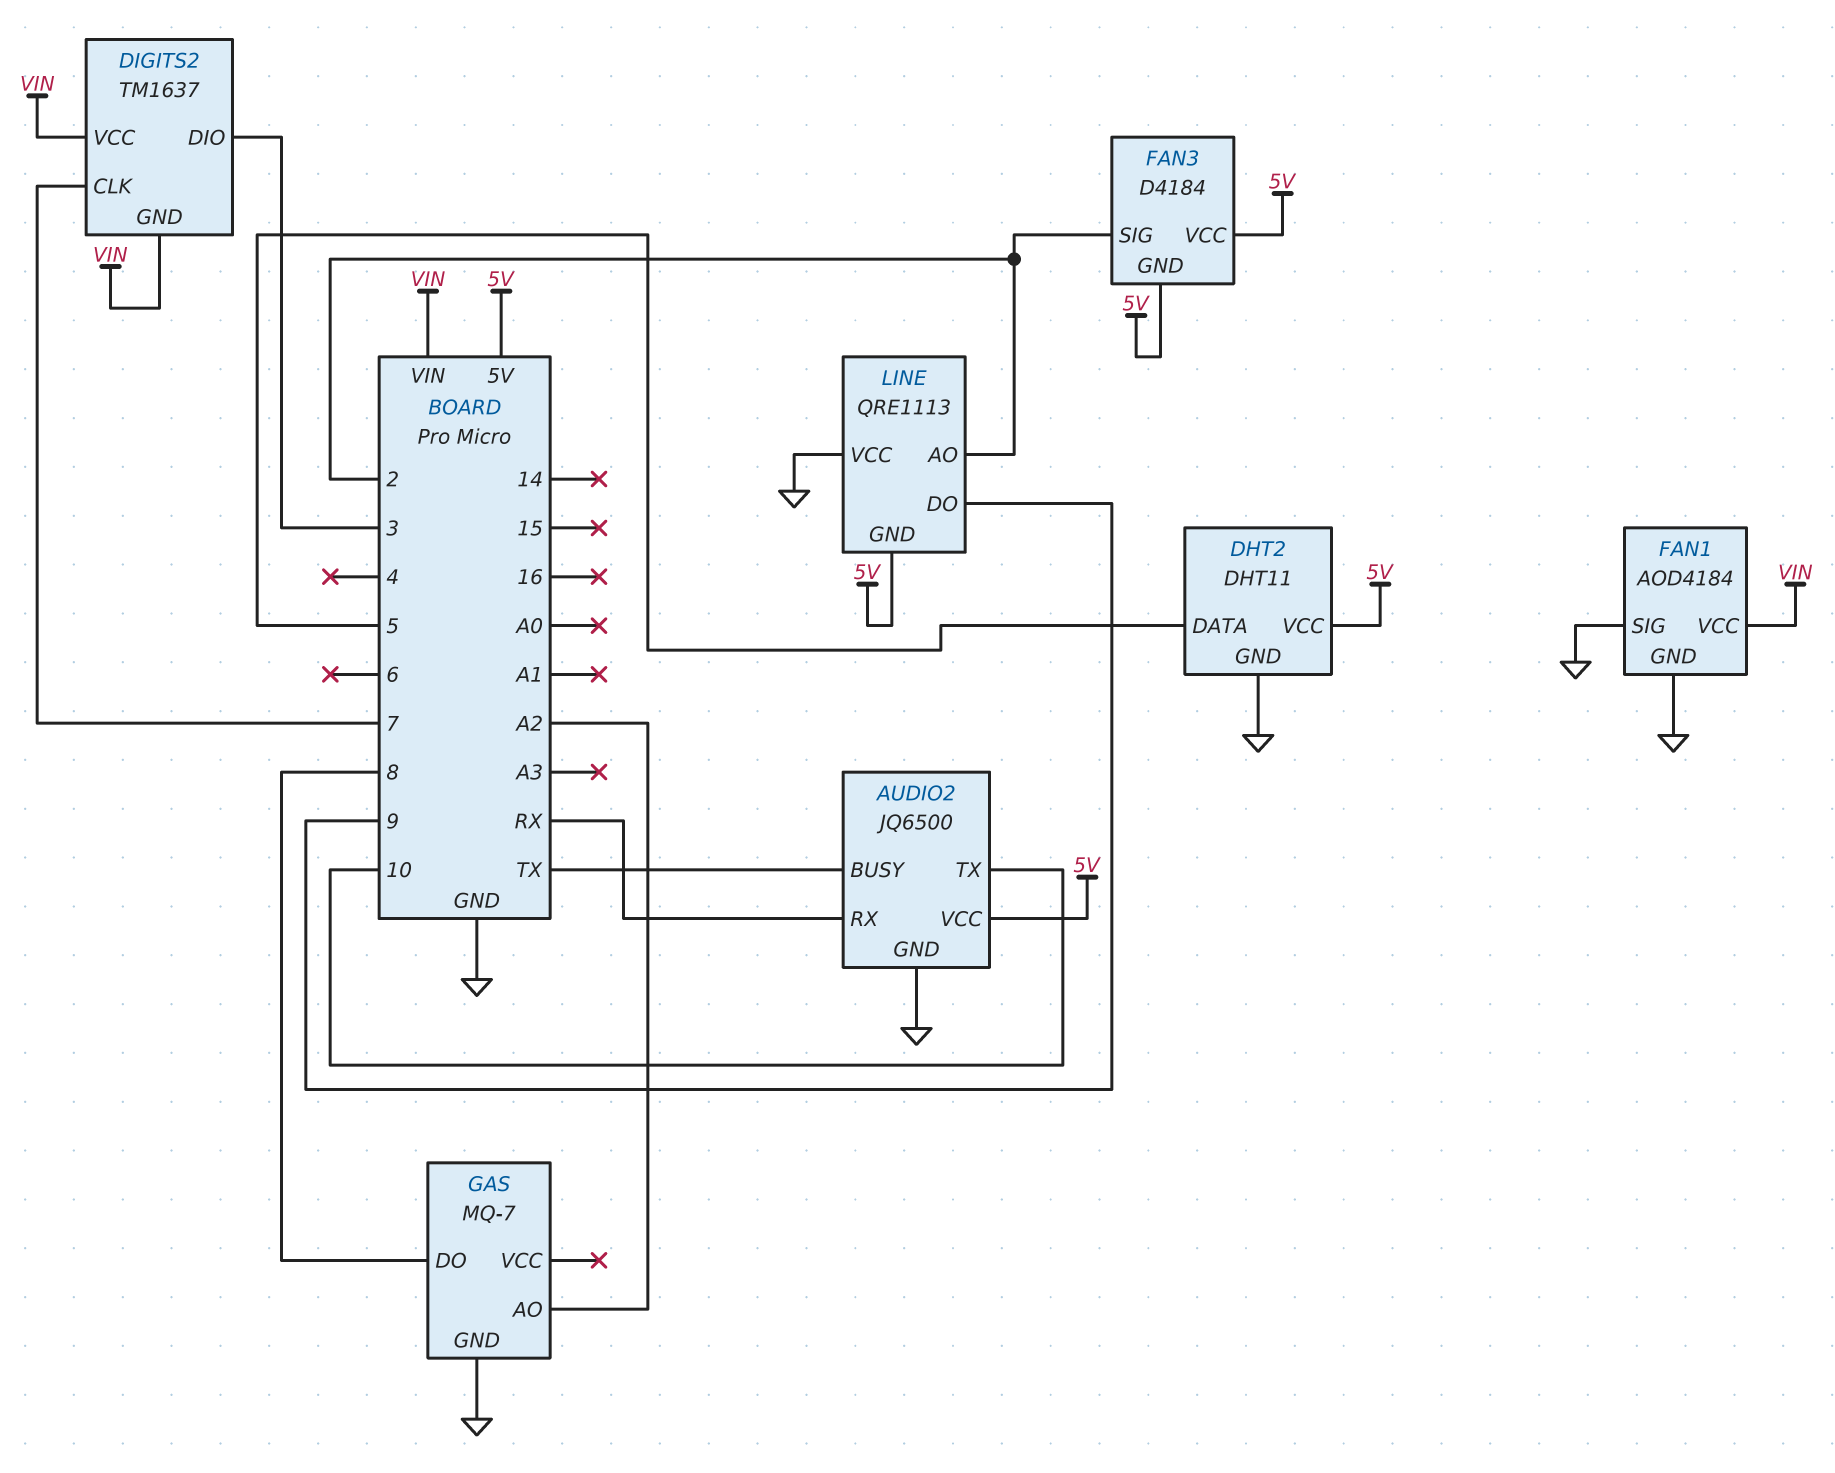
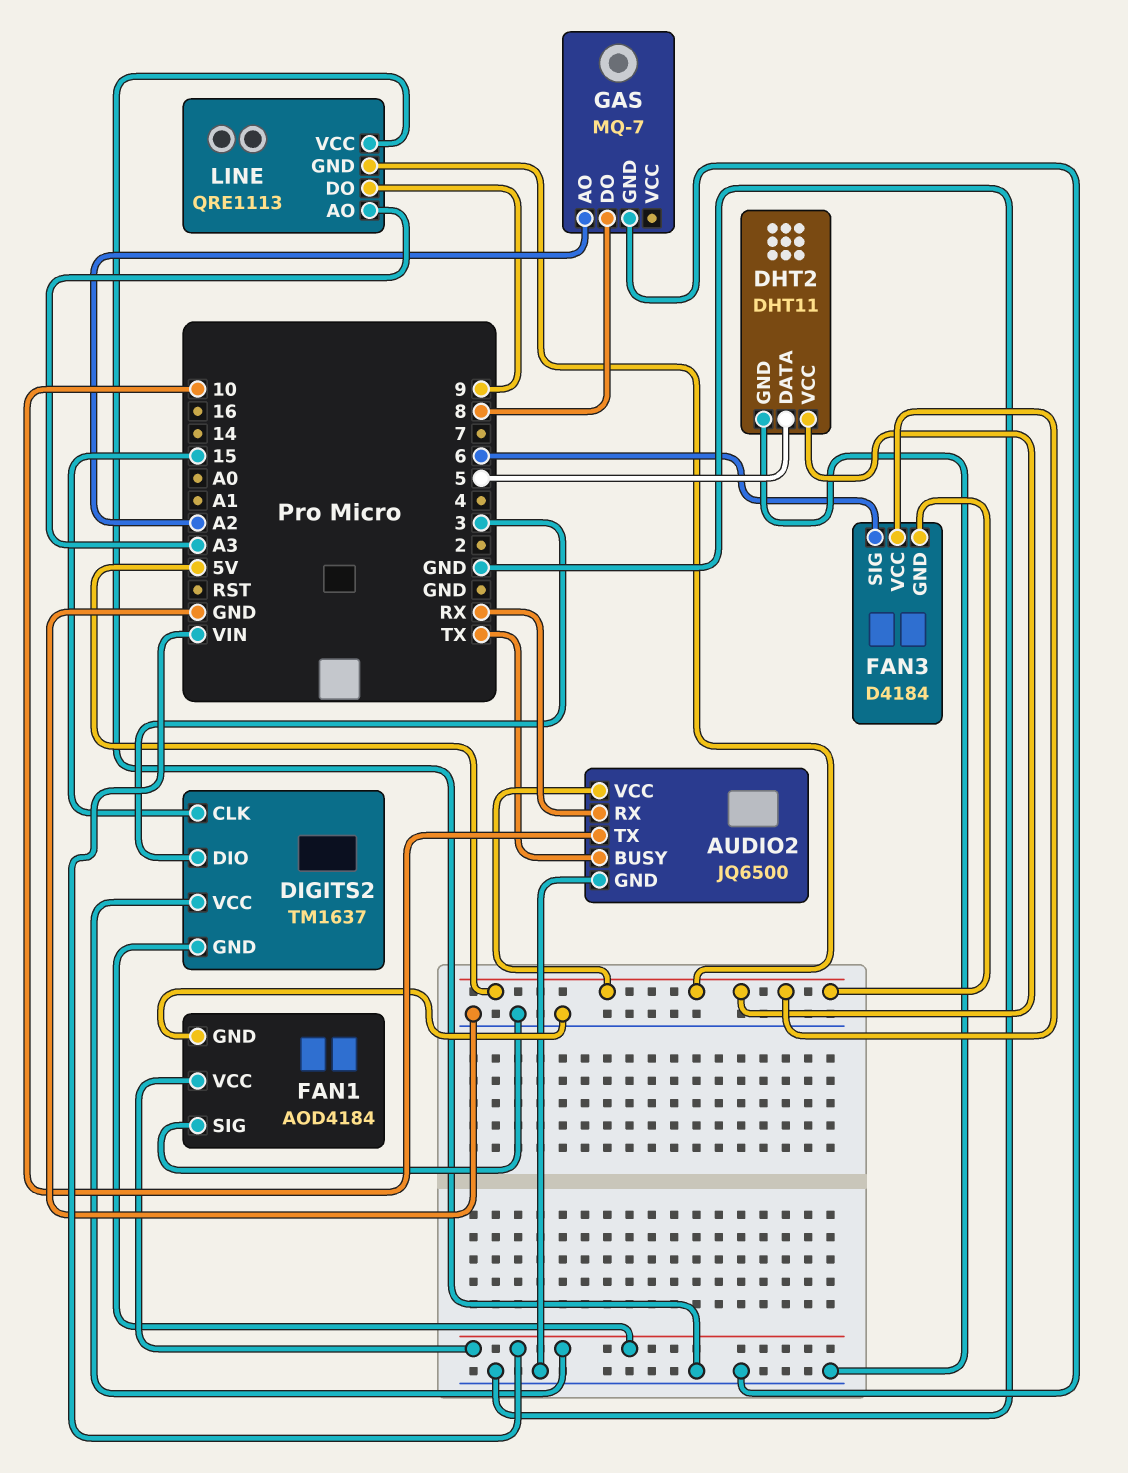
DIGITS2 pin CLK: 7 -> 15
FAN3 pin SIG: 2 -> 6
LINE pin AO: 2 -> A3

